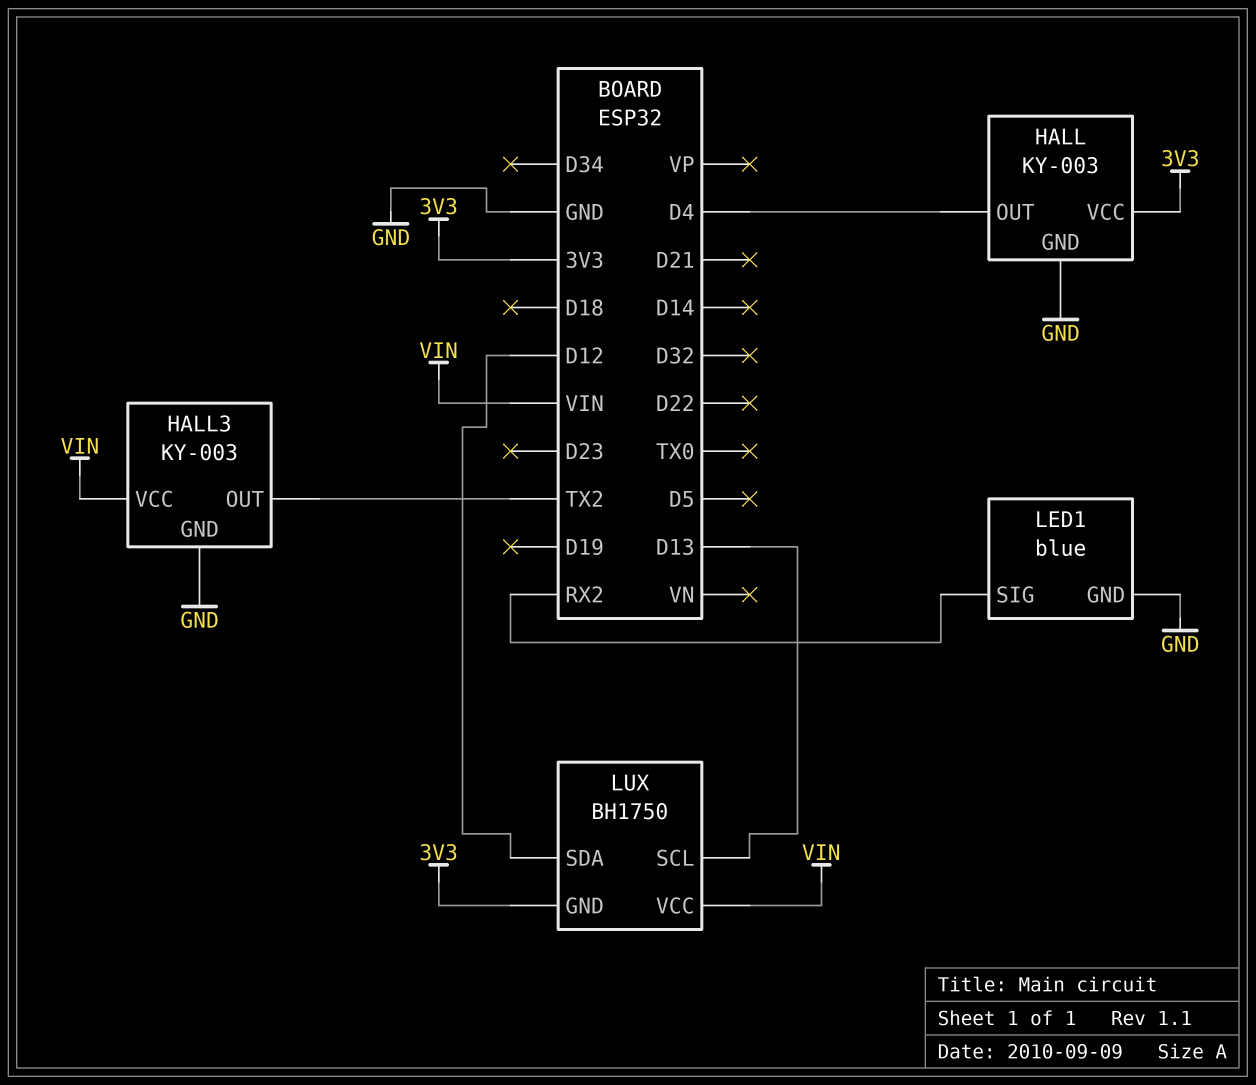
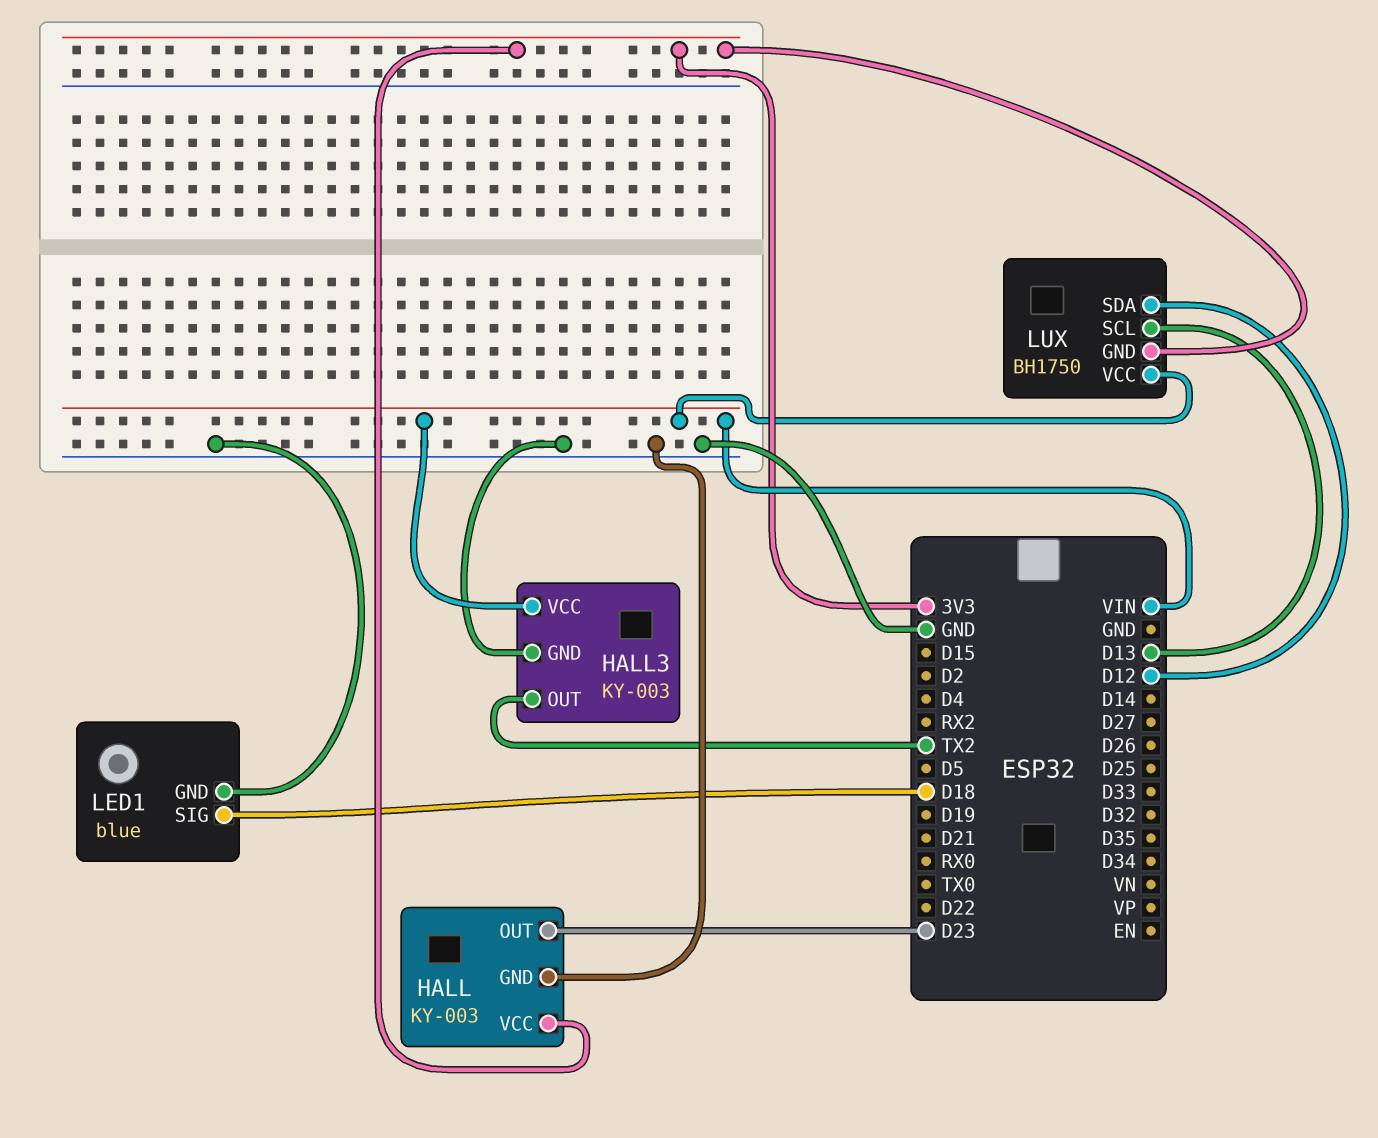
HALL pin OUT: D4 -> D23
LED1 pin SIG: RX2 -> D18

